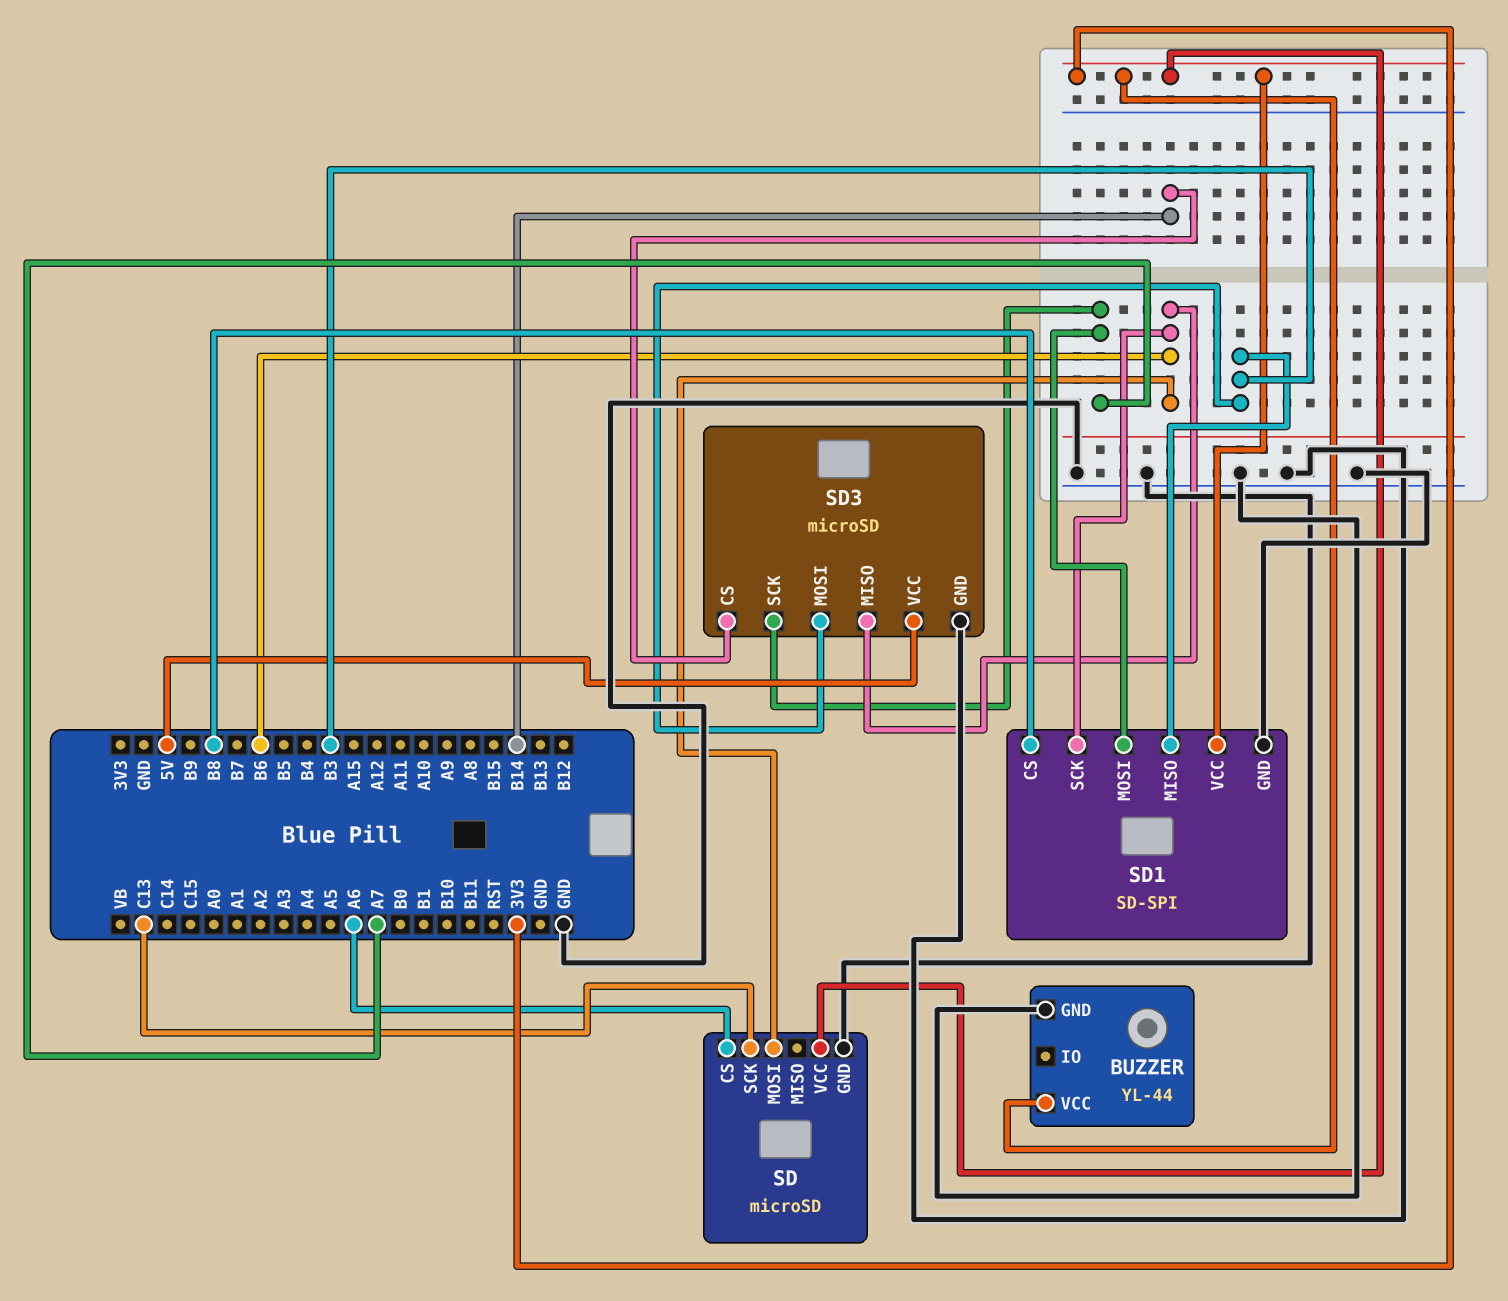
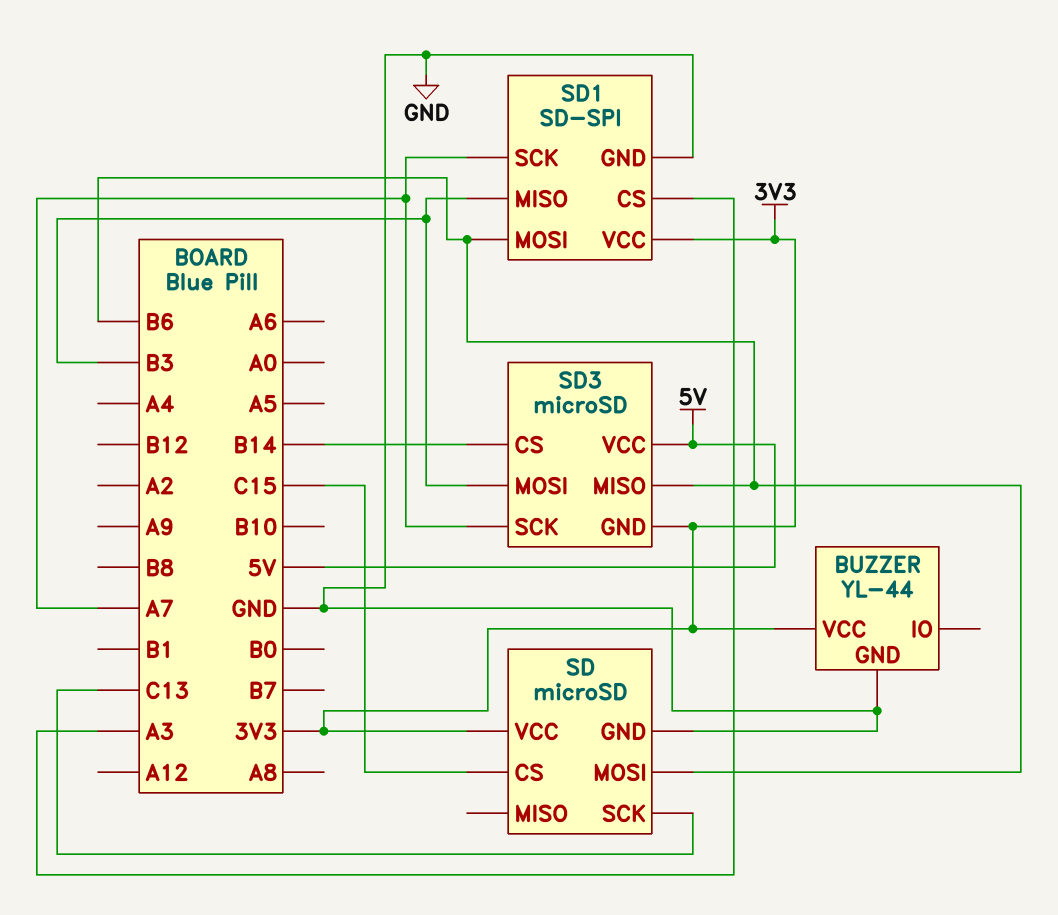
SD pin CS: A6 -> C15
SD1 pin CS: B8 -> A3
SD1 pin MOSI: A7 -> B6
SD1 pin SCK: B6 -> A7
SD3 pin GND: GND -> 3V3

